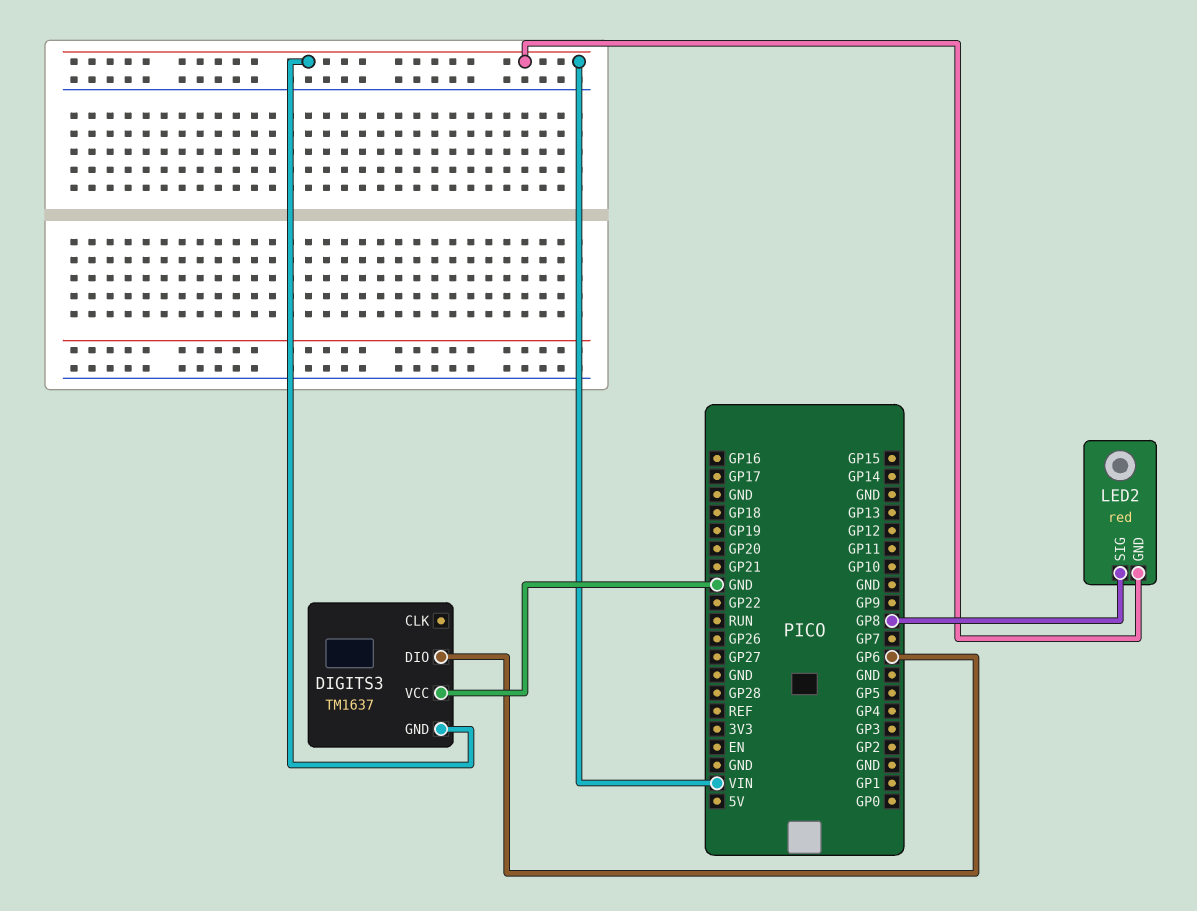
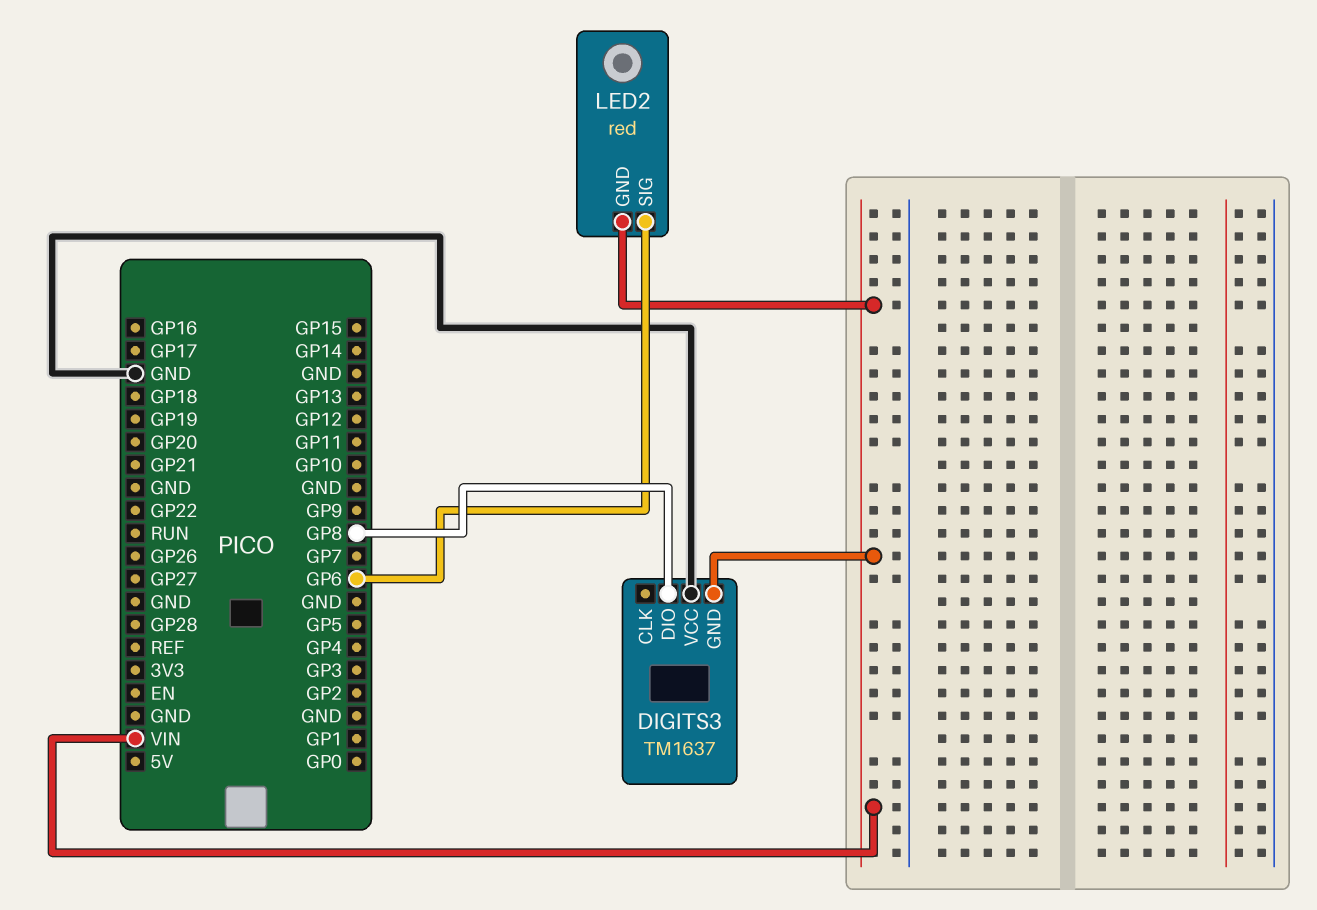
DIGITS3 pin DIO: GP6 -> GP8
LED2 pin SIG: GP8 -> GP6

